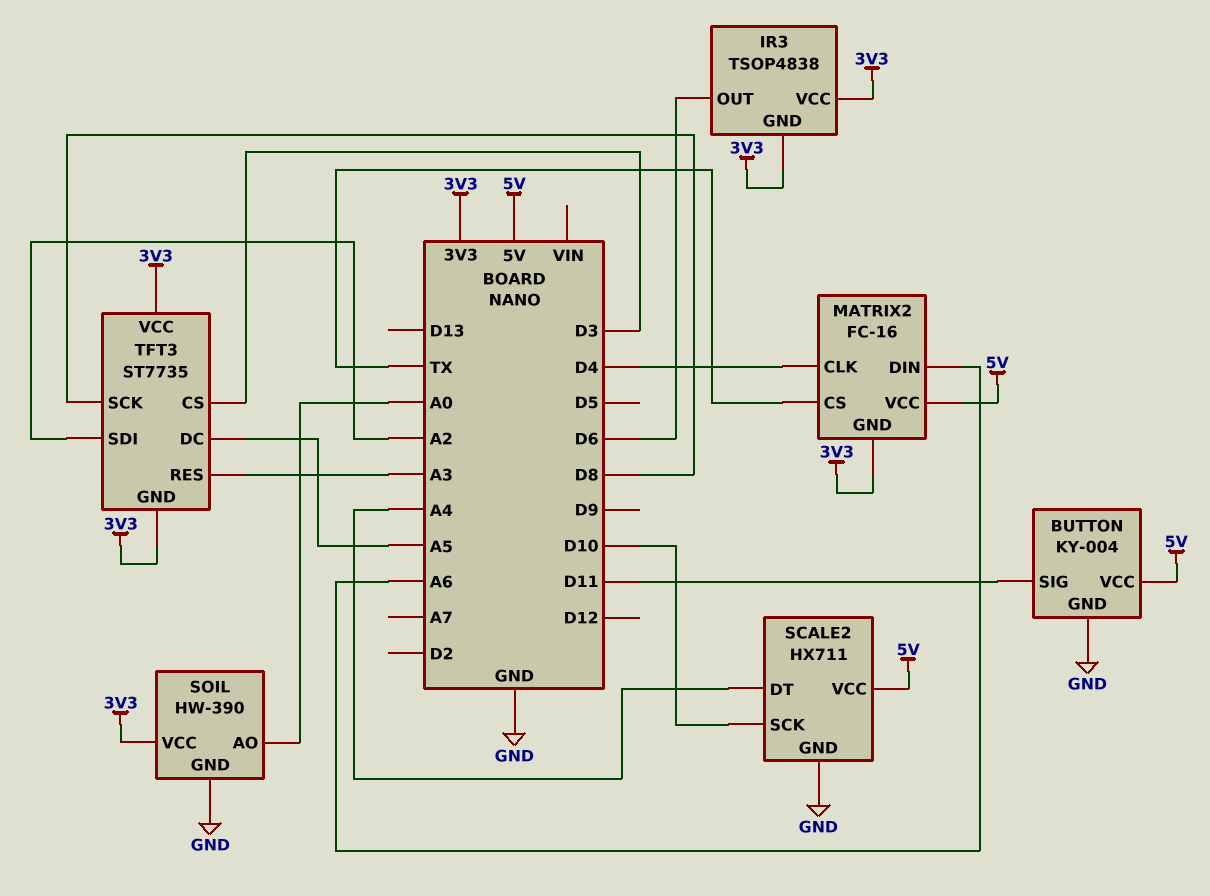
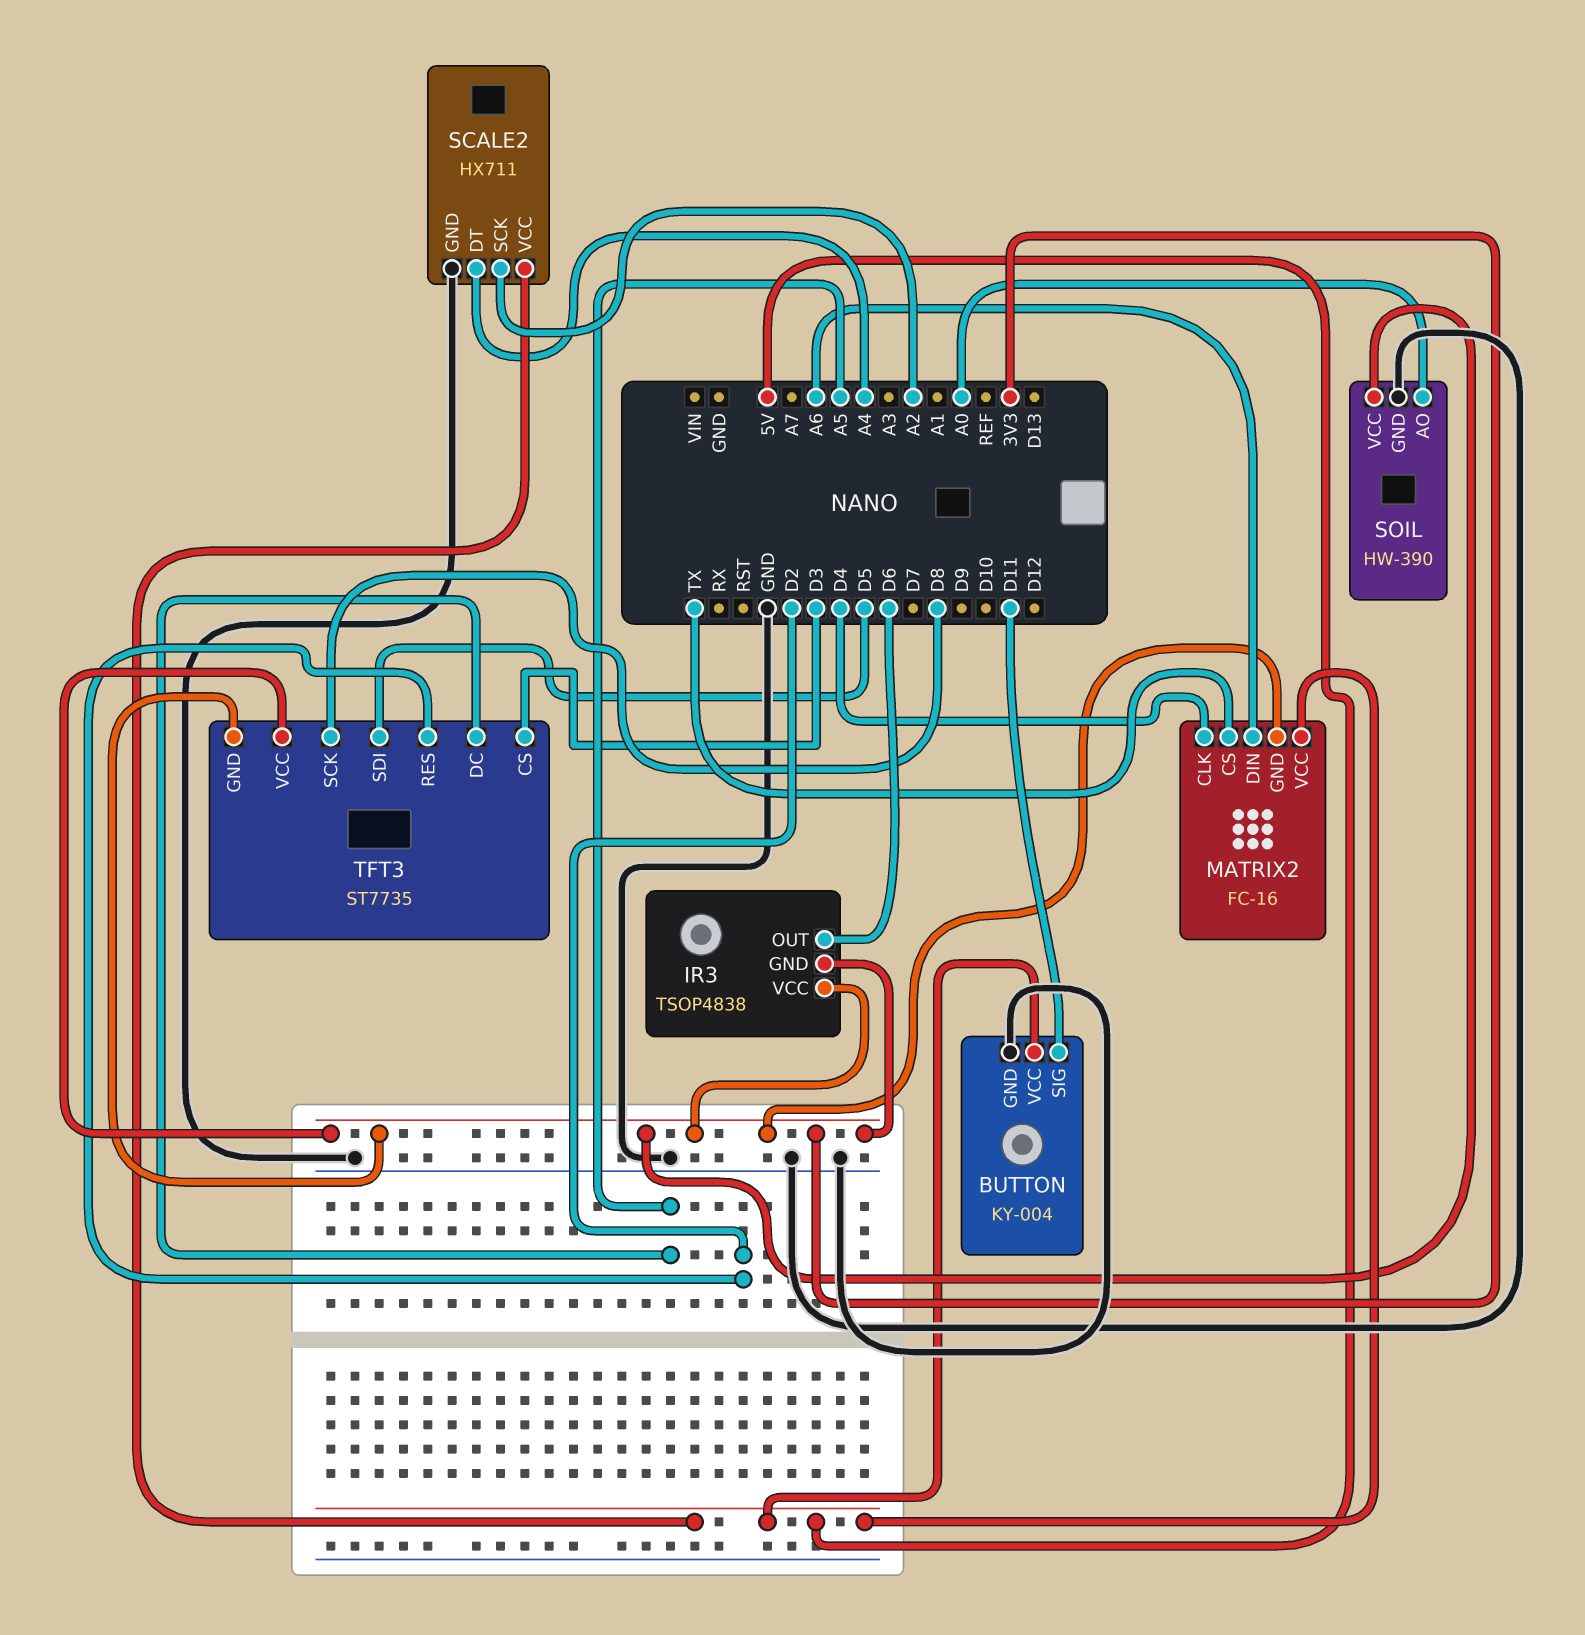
SCALE2 pin SCK: D10 -> A2
TFT3 pin RES: A3 -> D2
TFT3 pin SDI: A2 -> D5

